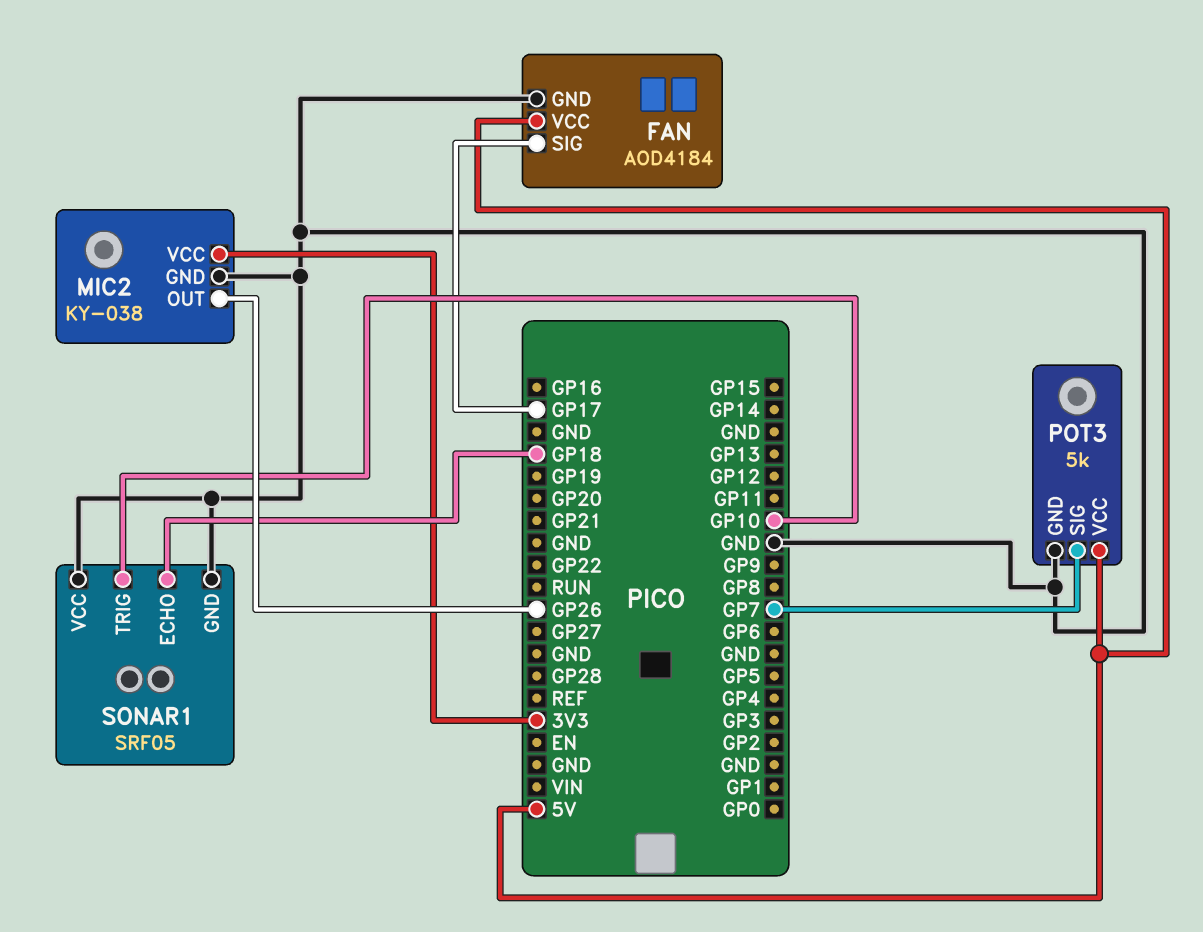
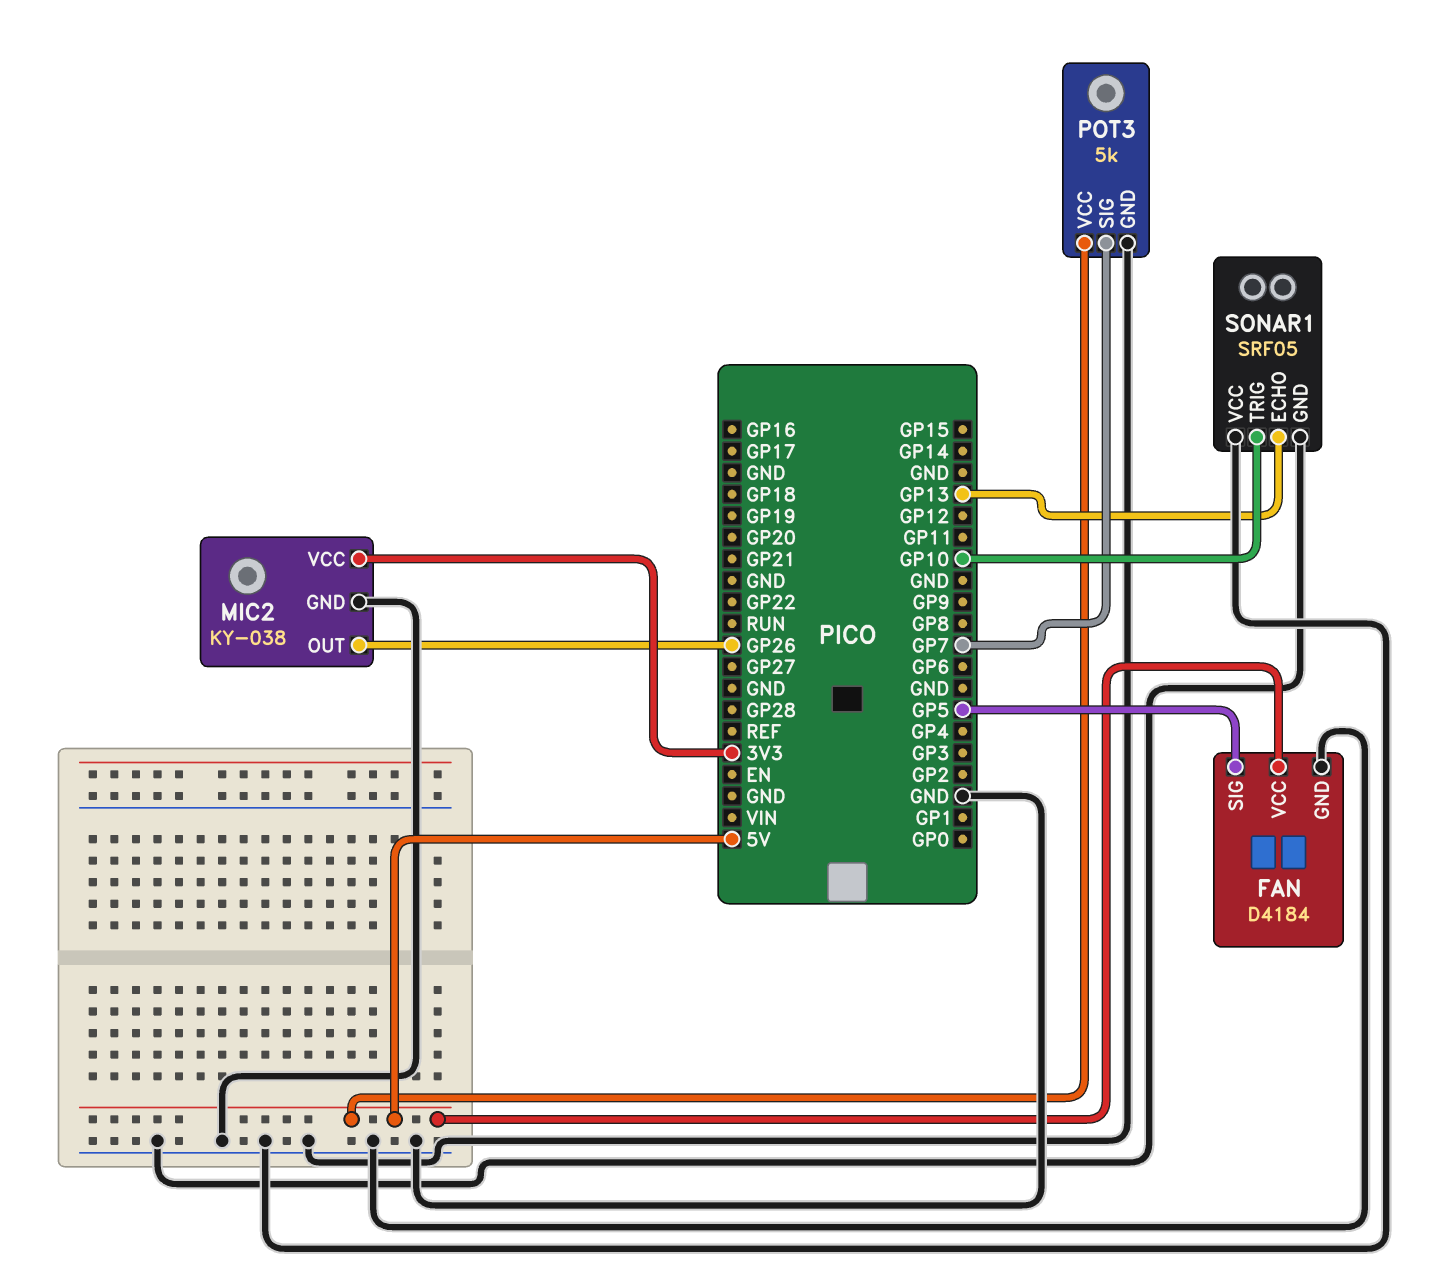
FAN: AOD4184 -> D4184
FAN pin SIG: GP17 -> GP5
SONAR1 pin ECHO: GP18 -> GP13

